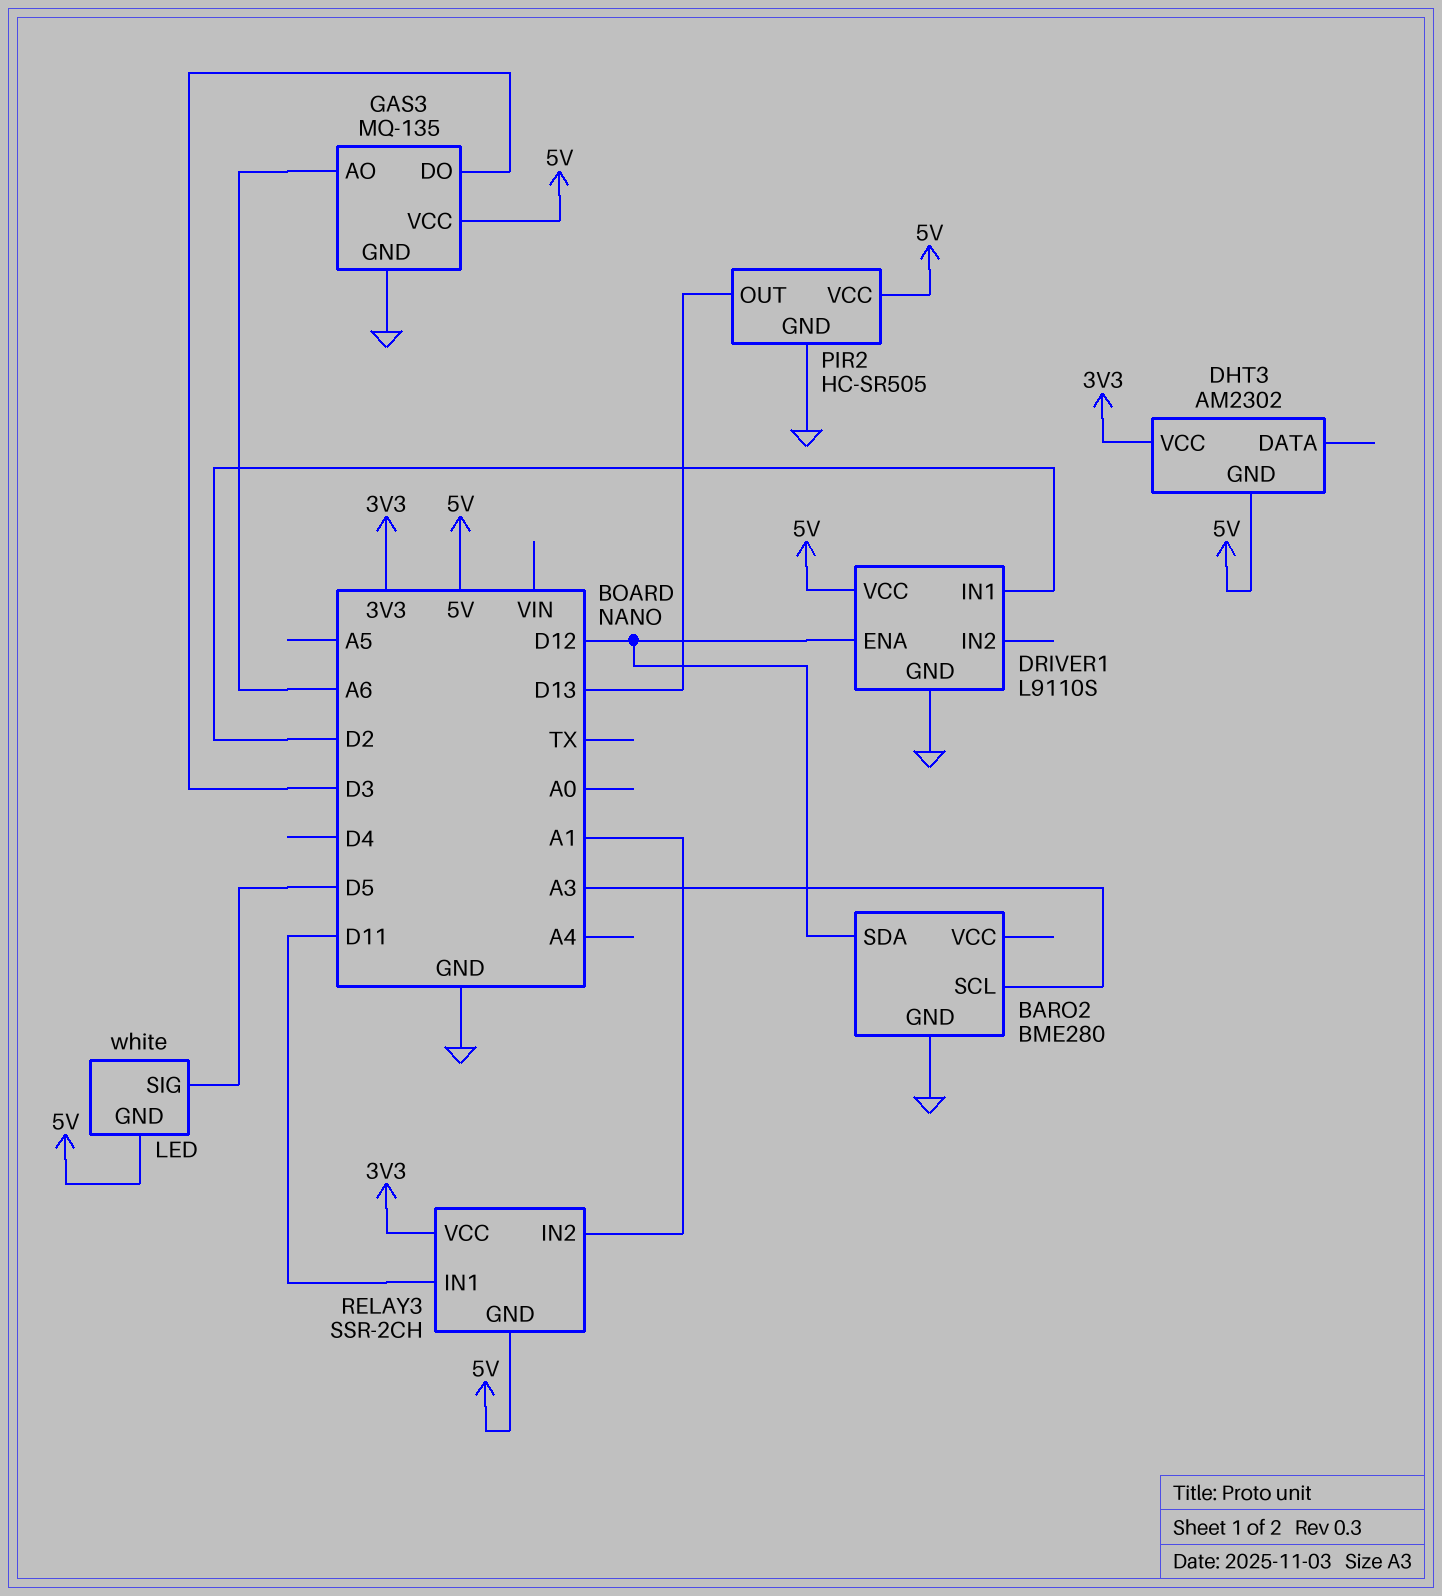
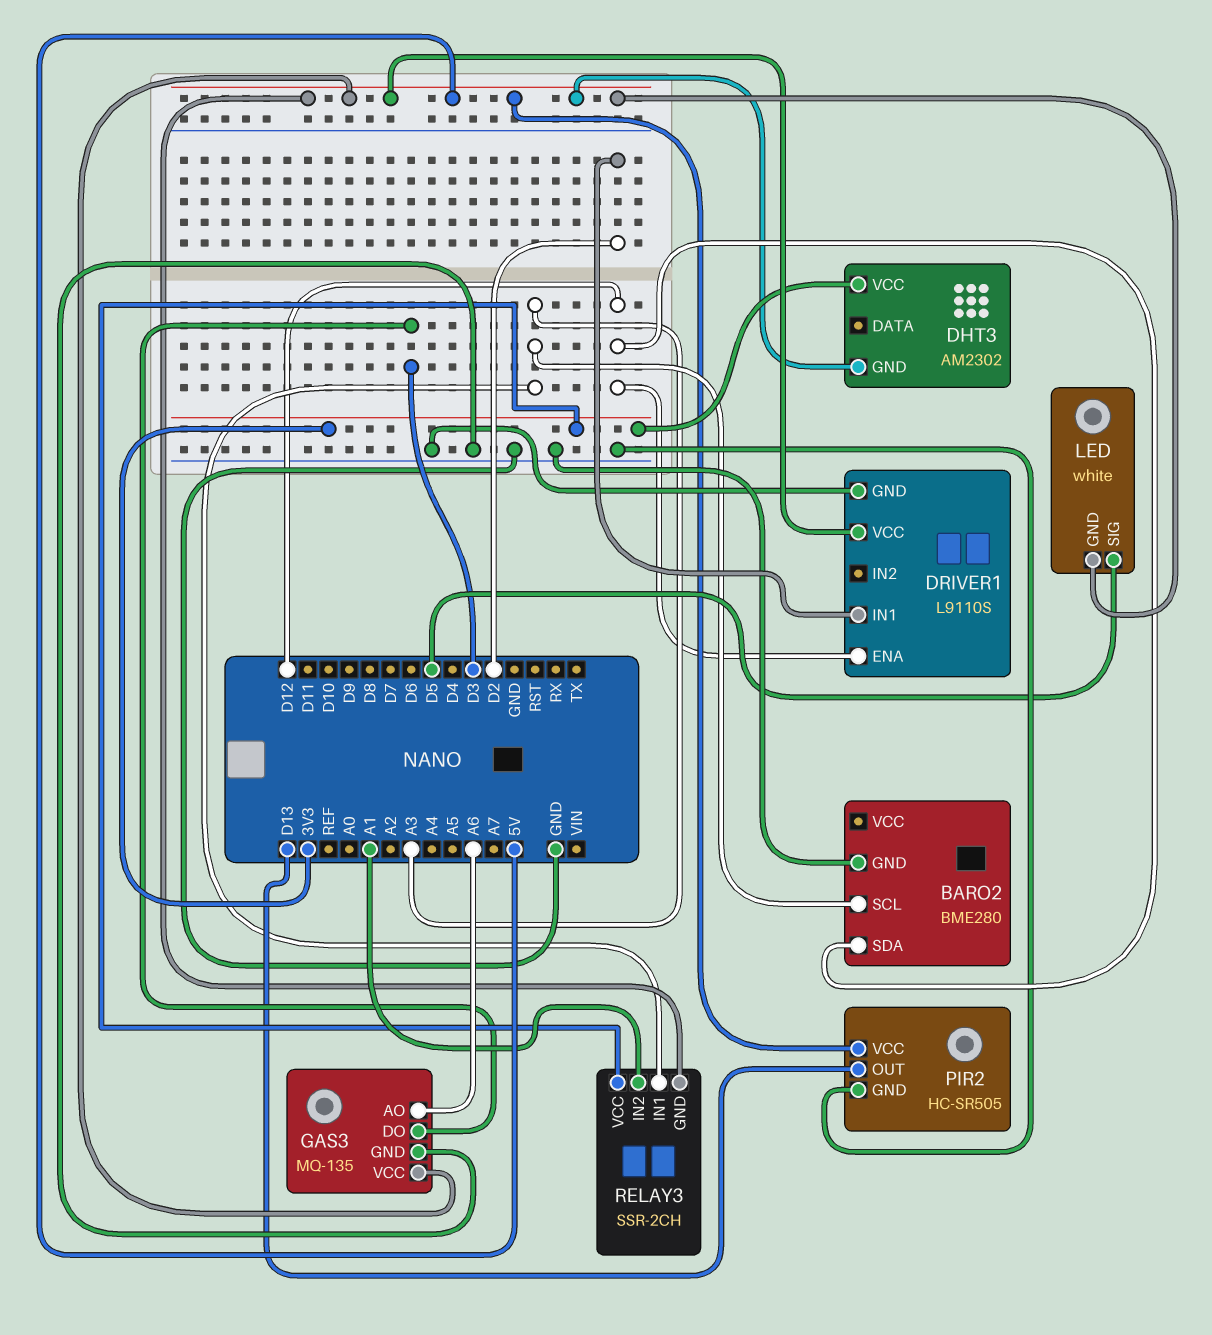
RELAY3 pin IN1: D11 -> A3

